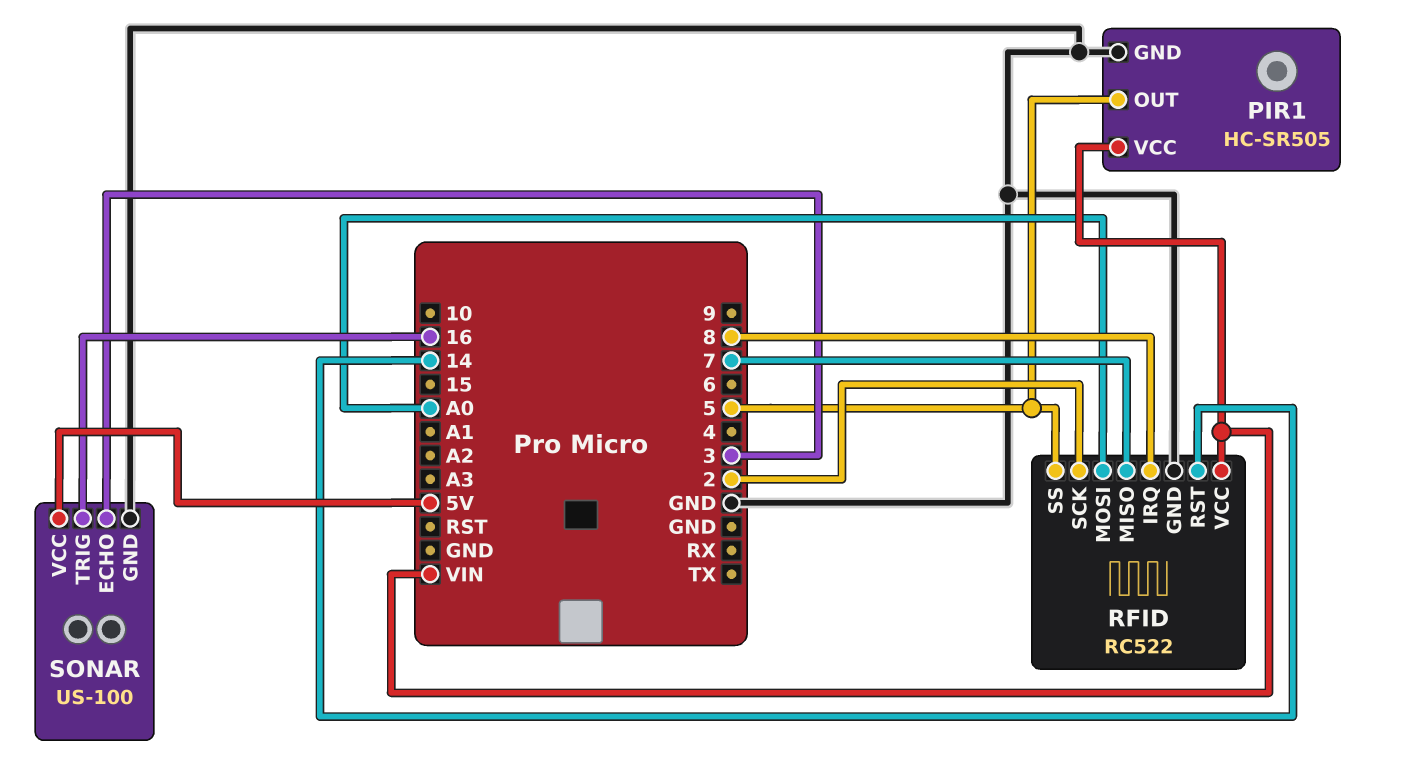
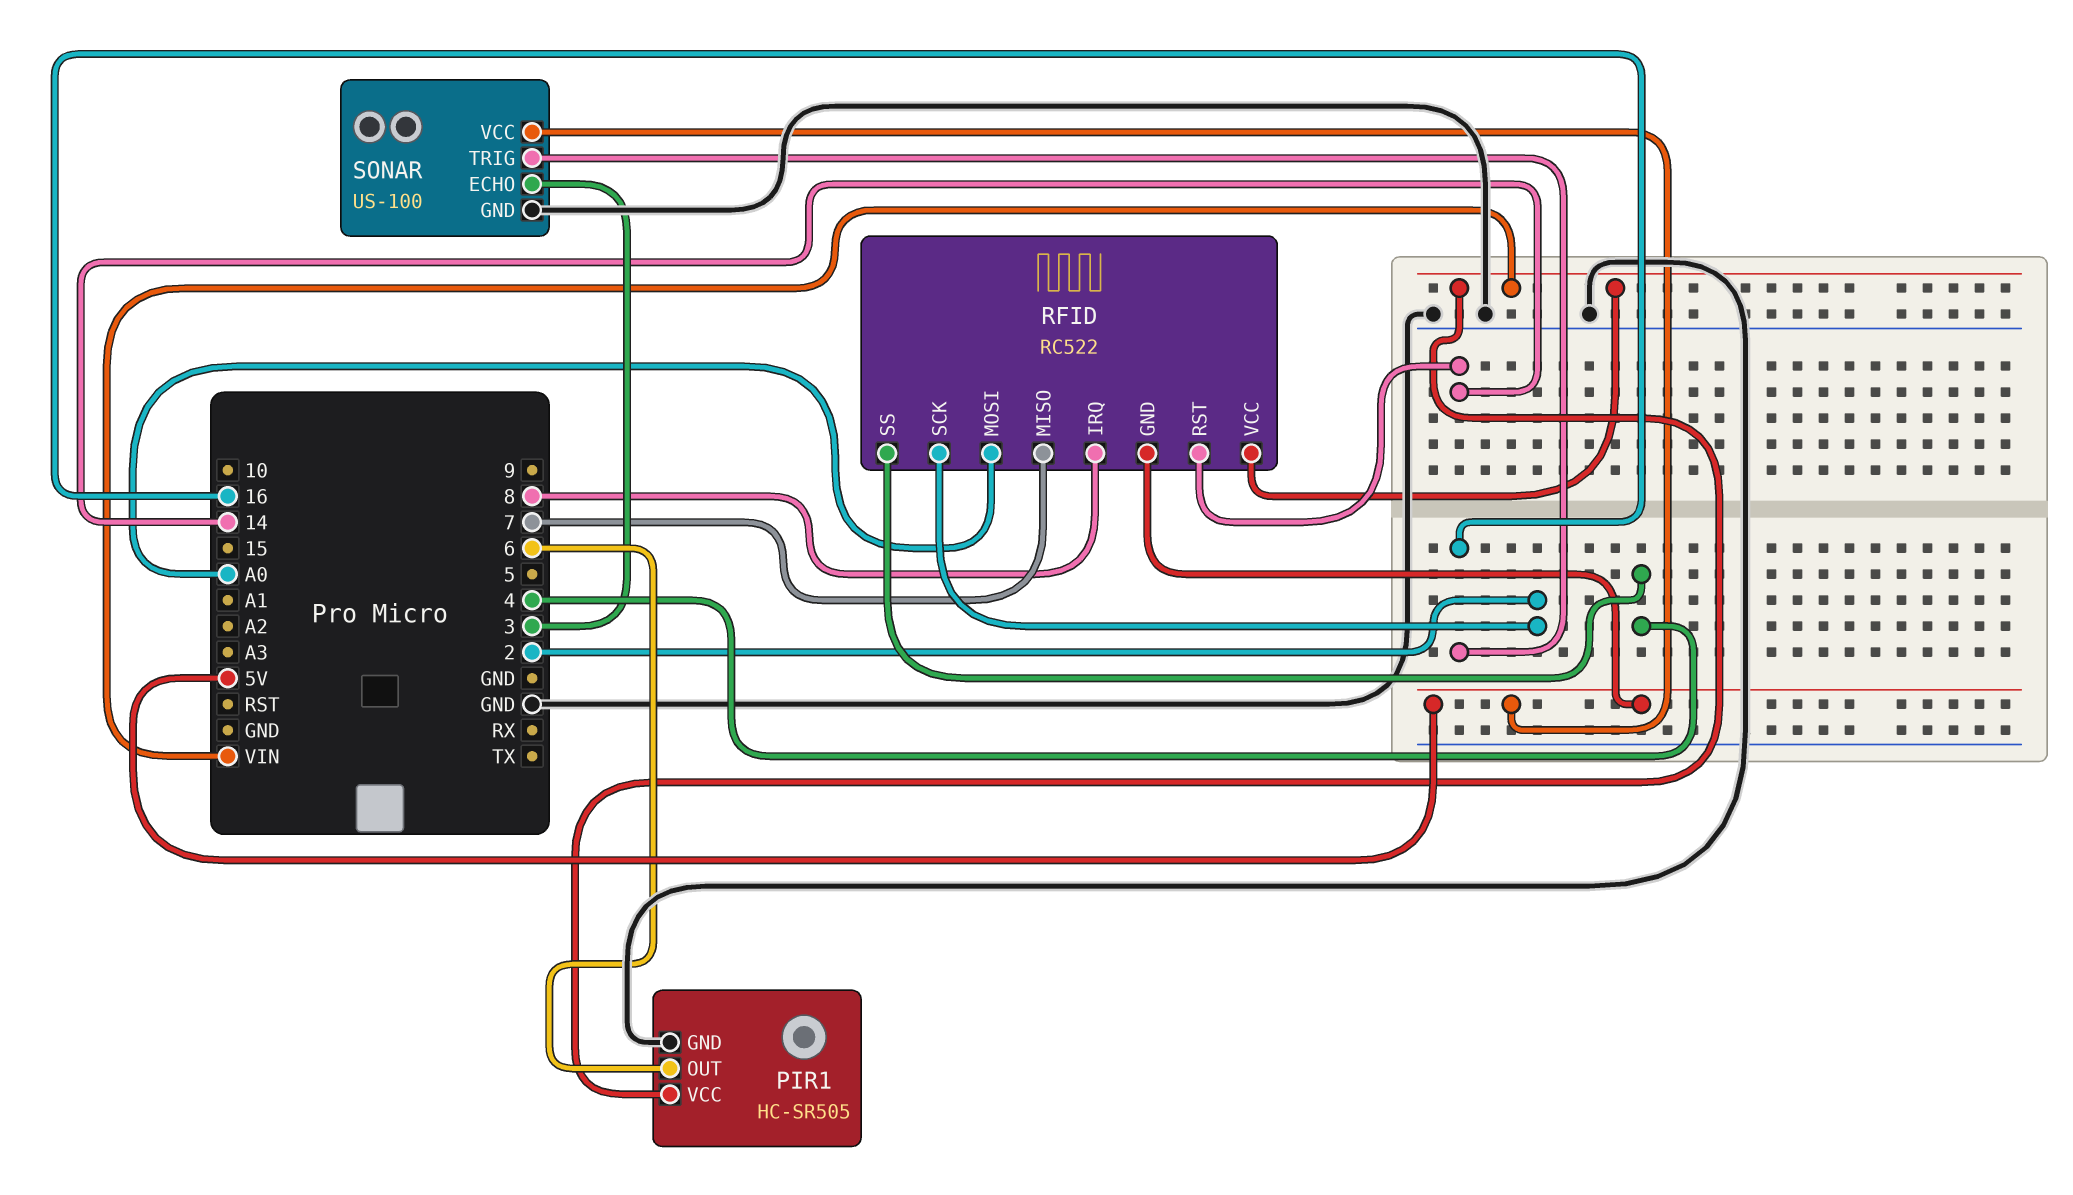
PIR1 pin OUT: 5 -> 6
RFID pin GND: GND -> 5V
RFID pin SS: 5 -> 4

